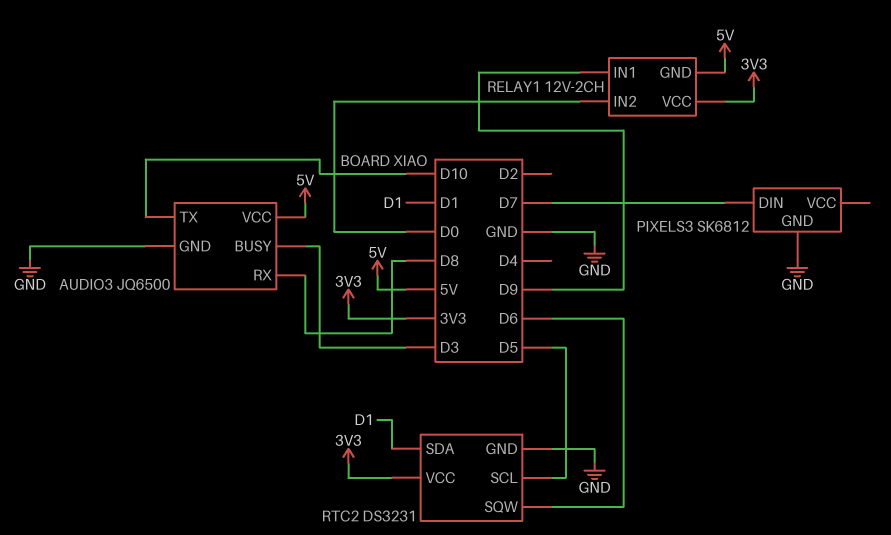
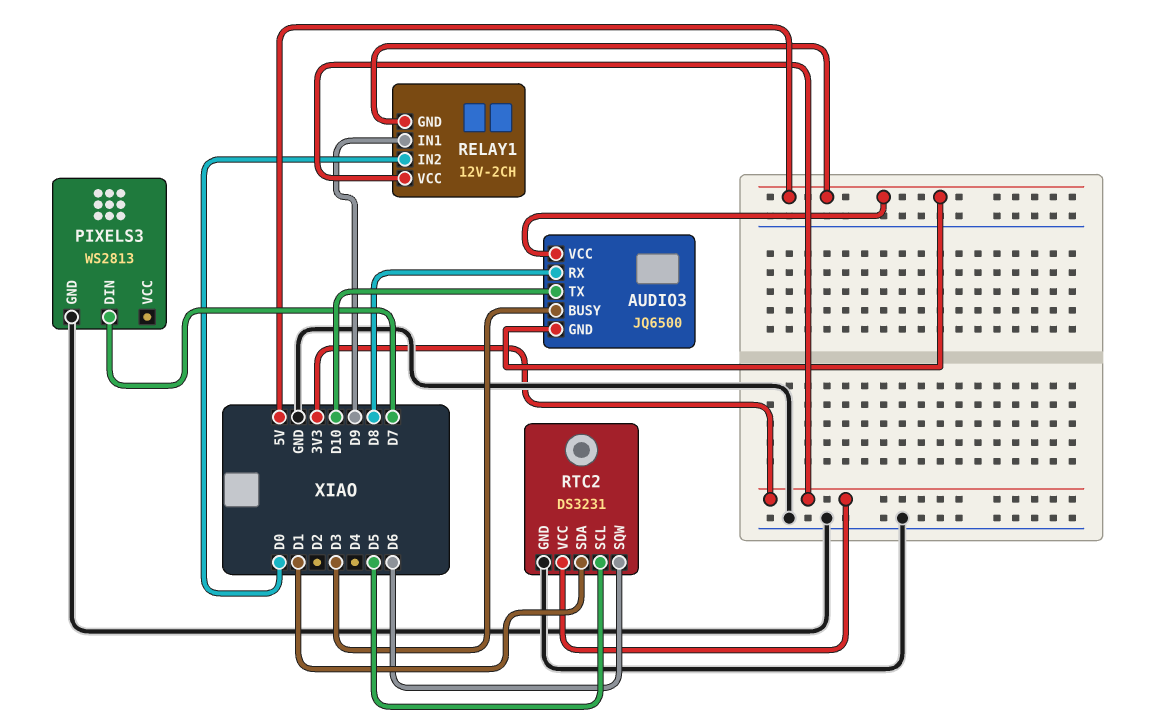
AUDIO3 pin GND: GND -> 5V
PIXELS3: SK6812 -> WS2813

